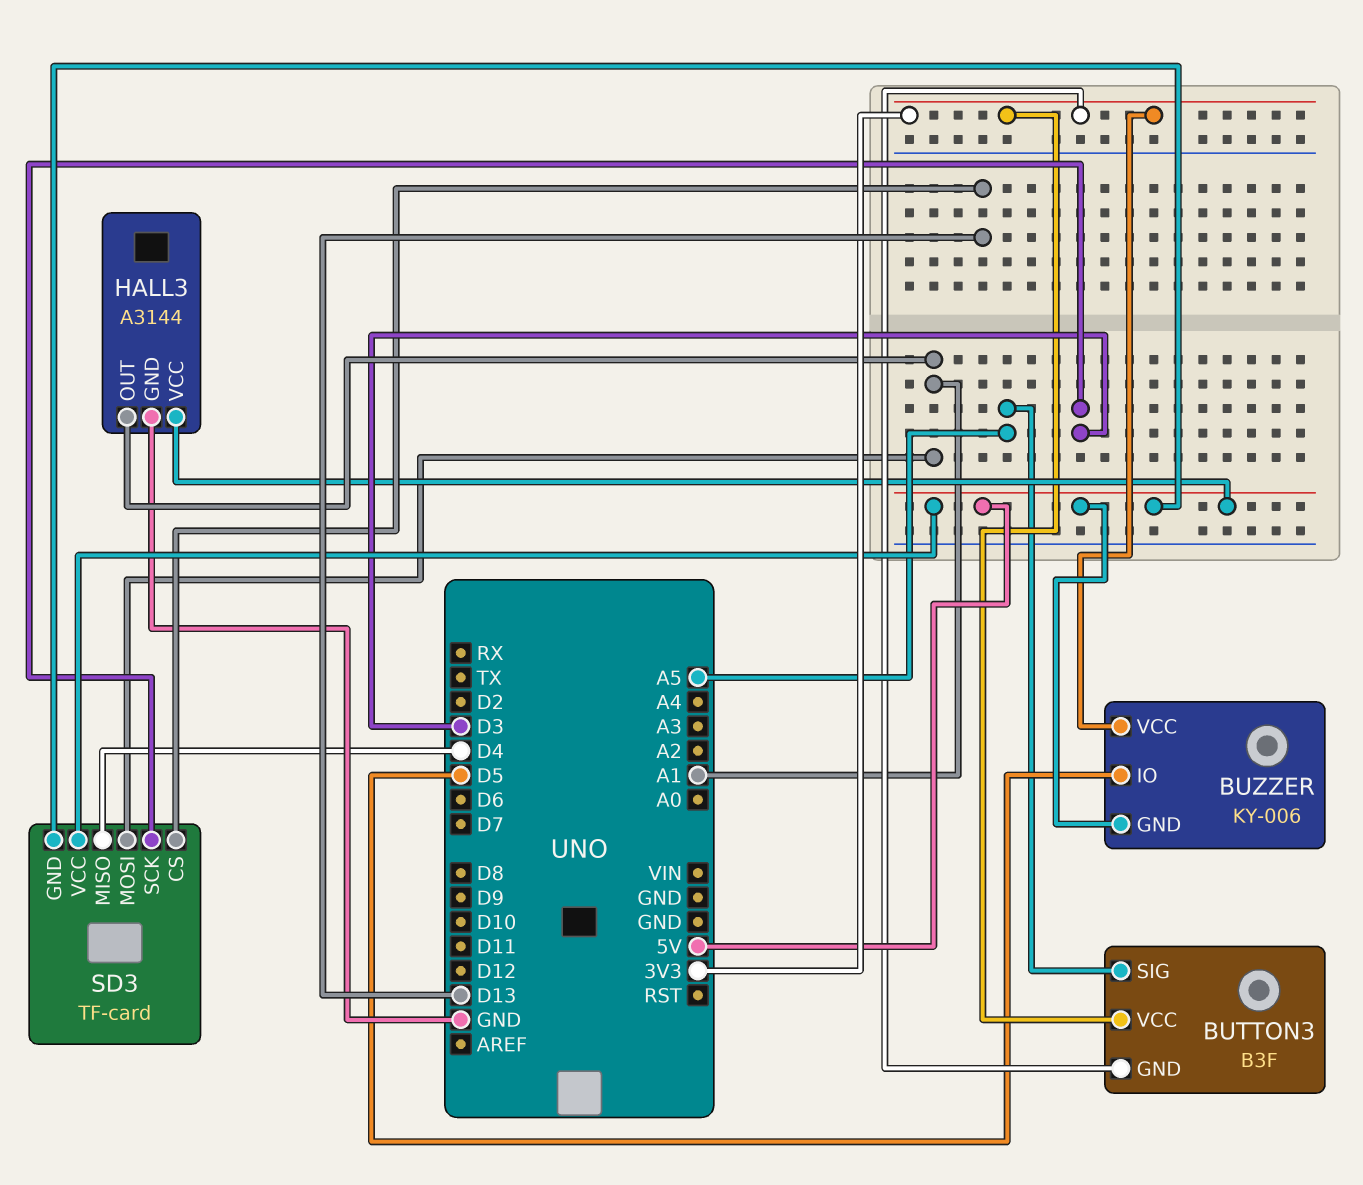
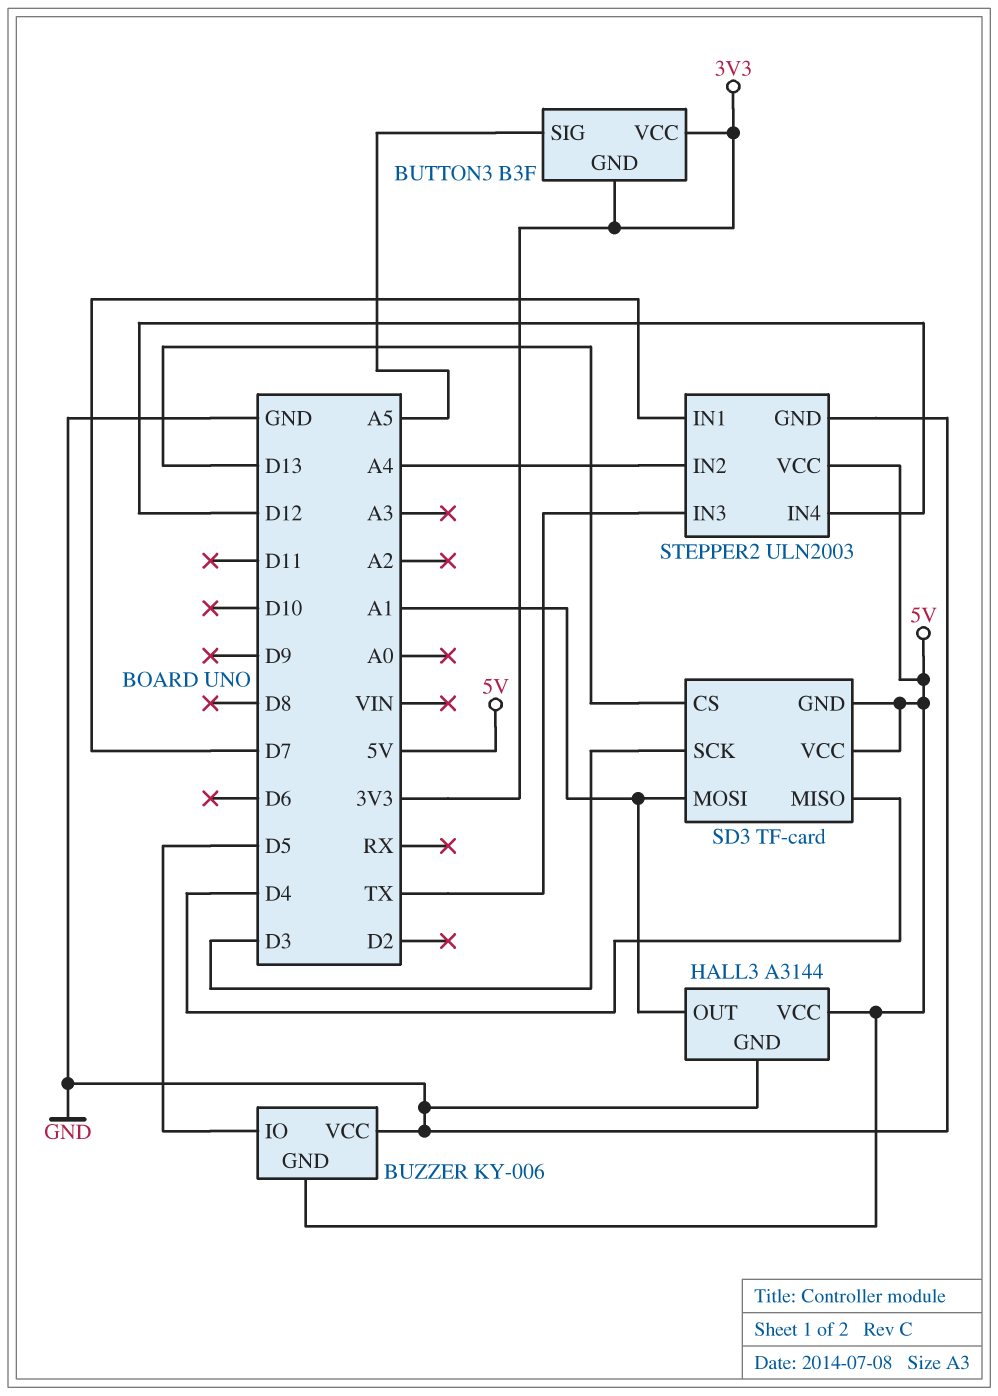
BUZZER pin VCC: 3V3 -> GND
STEPPER2: none -> ULN2003
STEPPER2 pin GND: none -> GND
STEPPER2 pin IN1: none -> D7
STEPPER2 pin IN2: none -> A4
STEPPER2 pin IN3: none -> TX
STEPPER2 pin IN4: none -> D12
STEPPER2 pin VCC: none -> 5V

